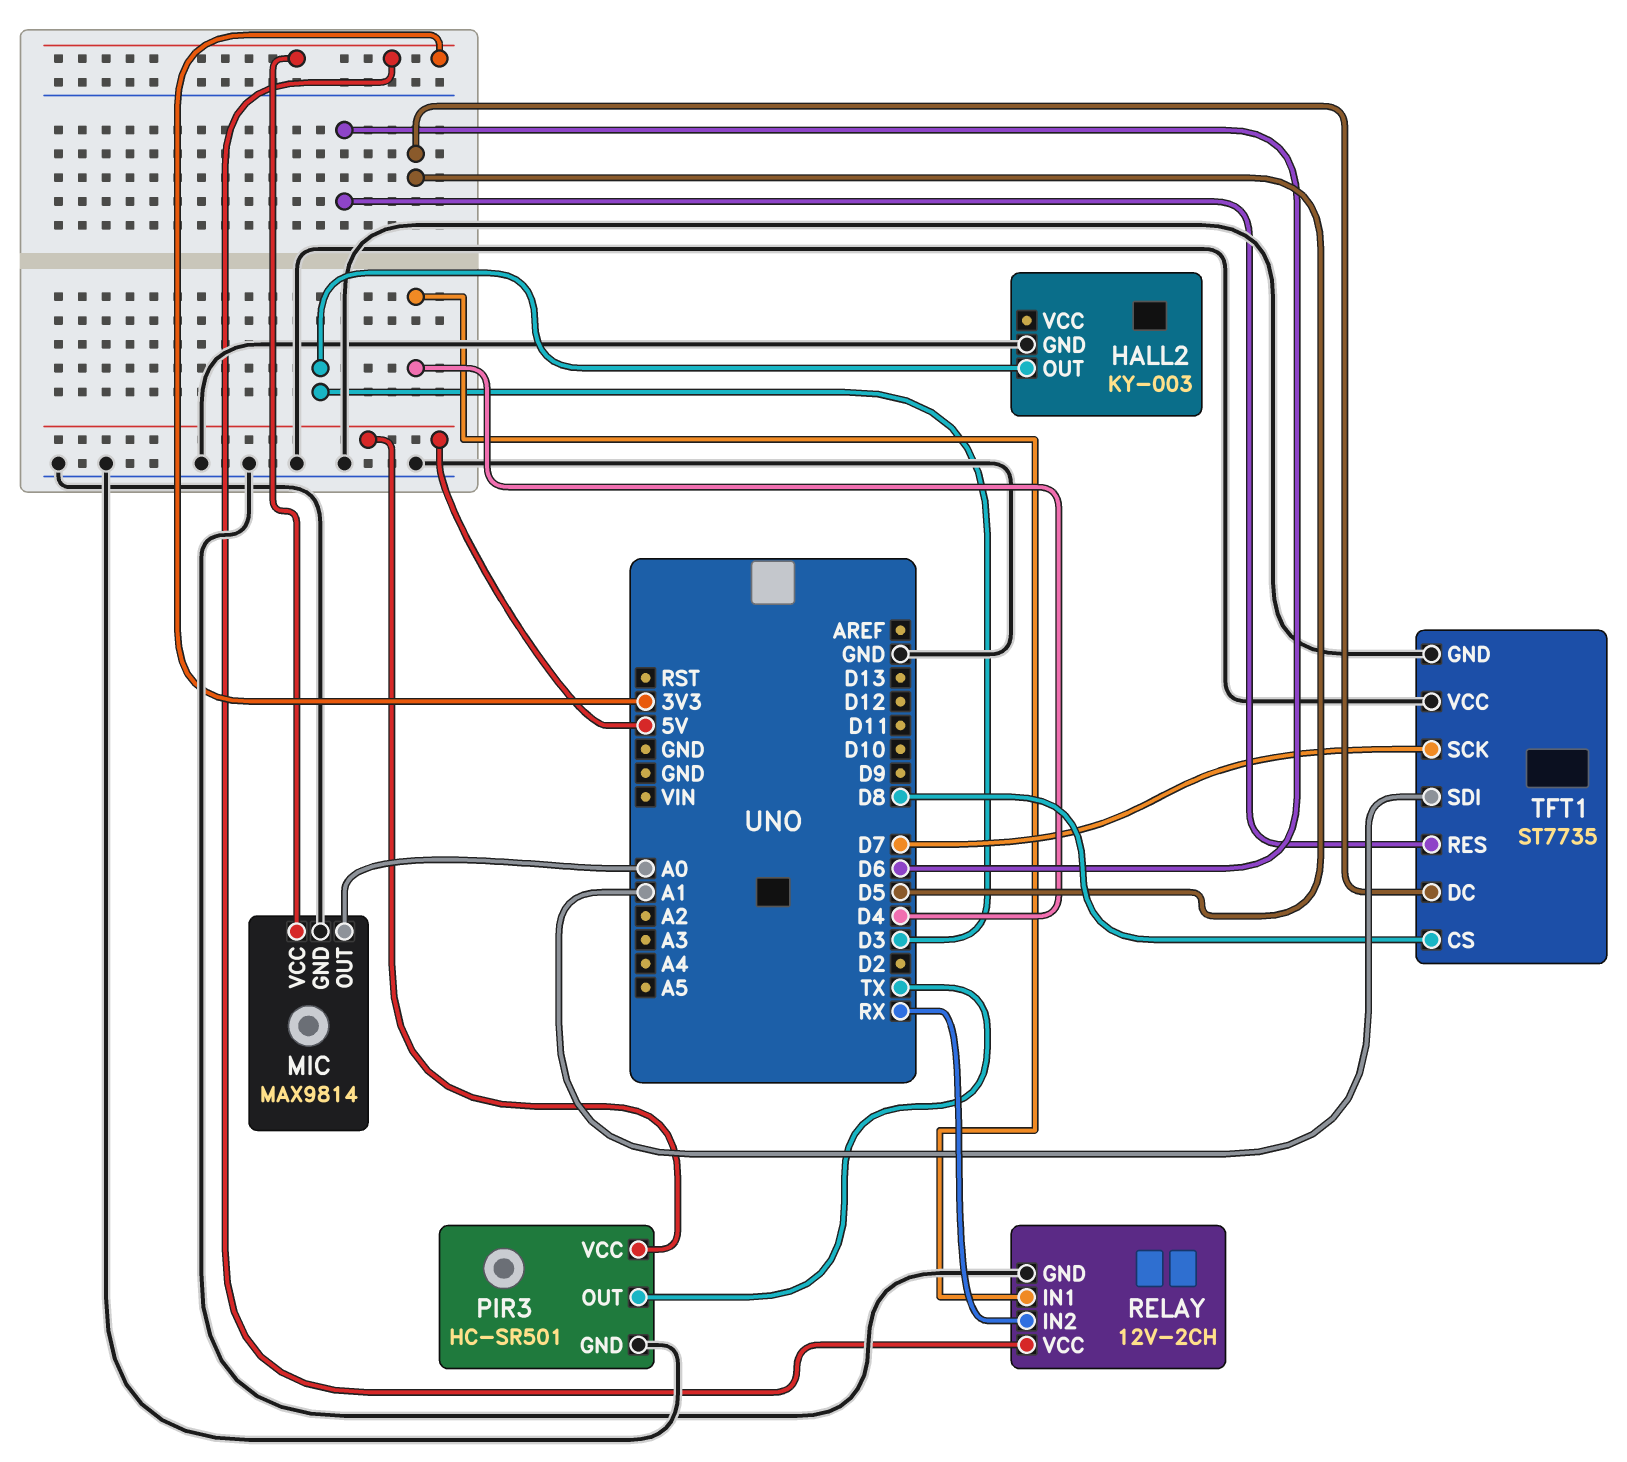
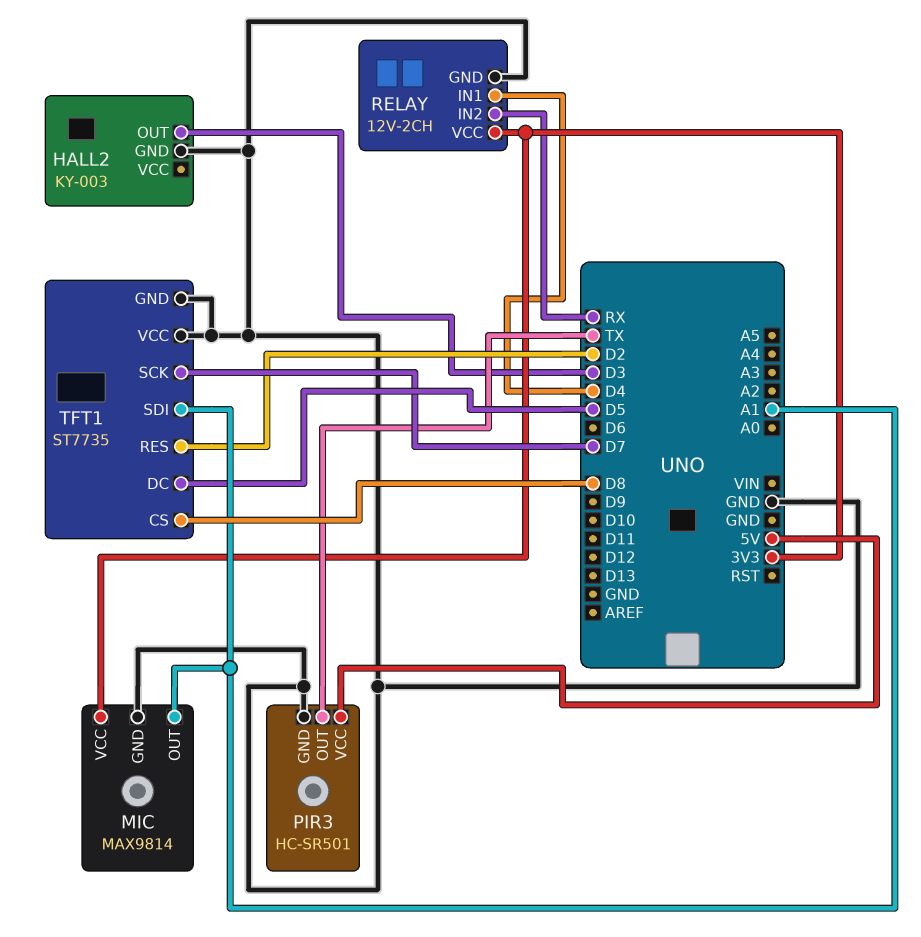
MIC pin OUT: A0 -> A1
TFT1 pin RES: D6 -> D2

